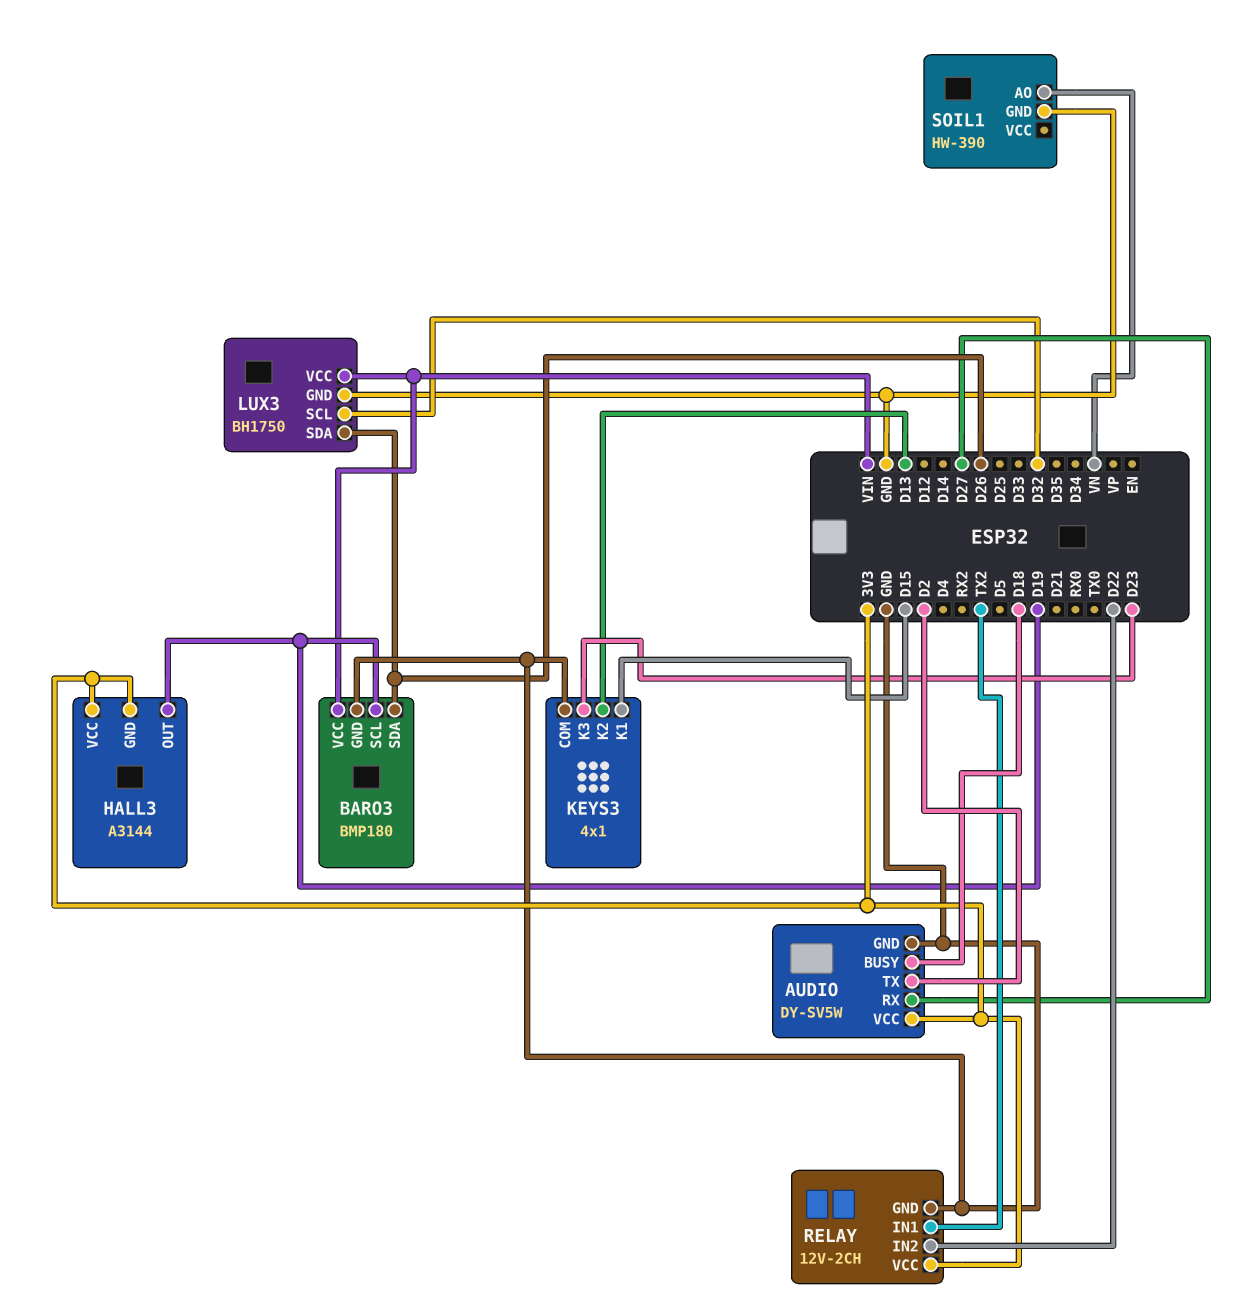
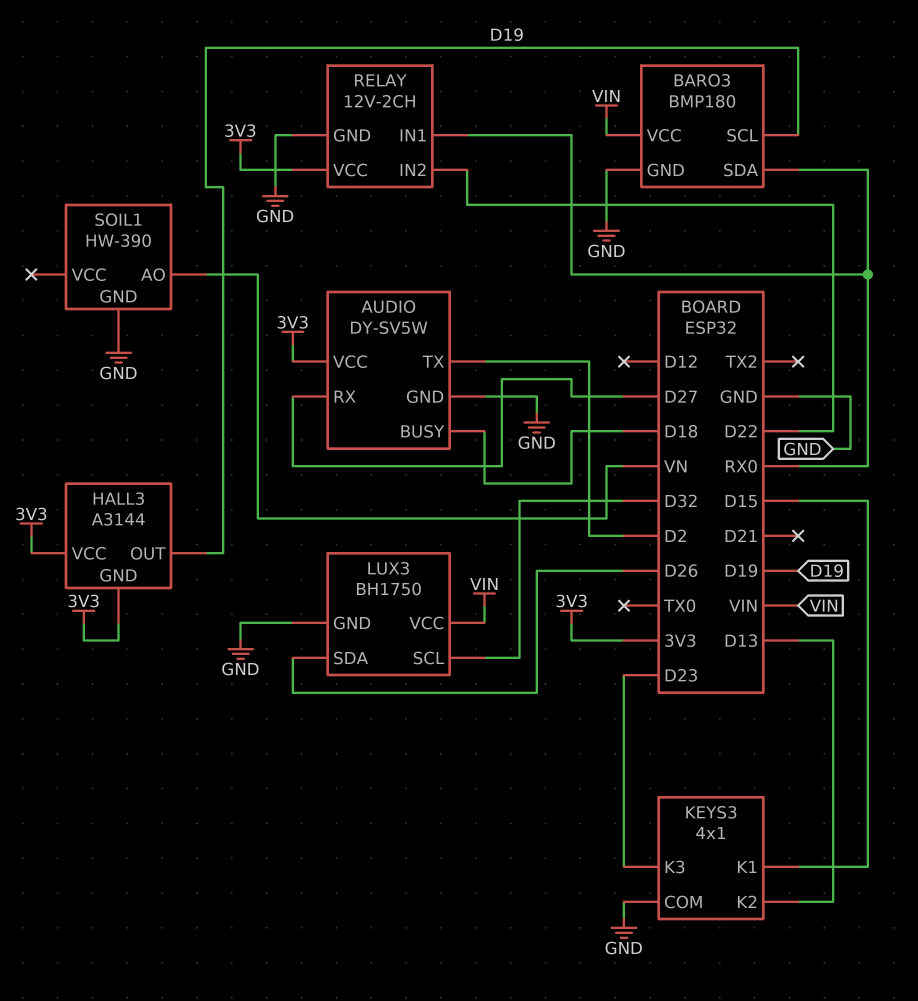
BARO3 pin SDA: D26 -> RX0
RELAY pin IN1: TX2 -> RX0

